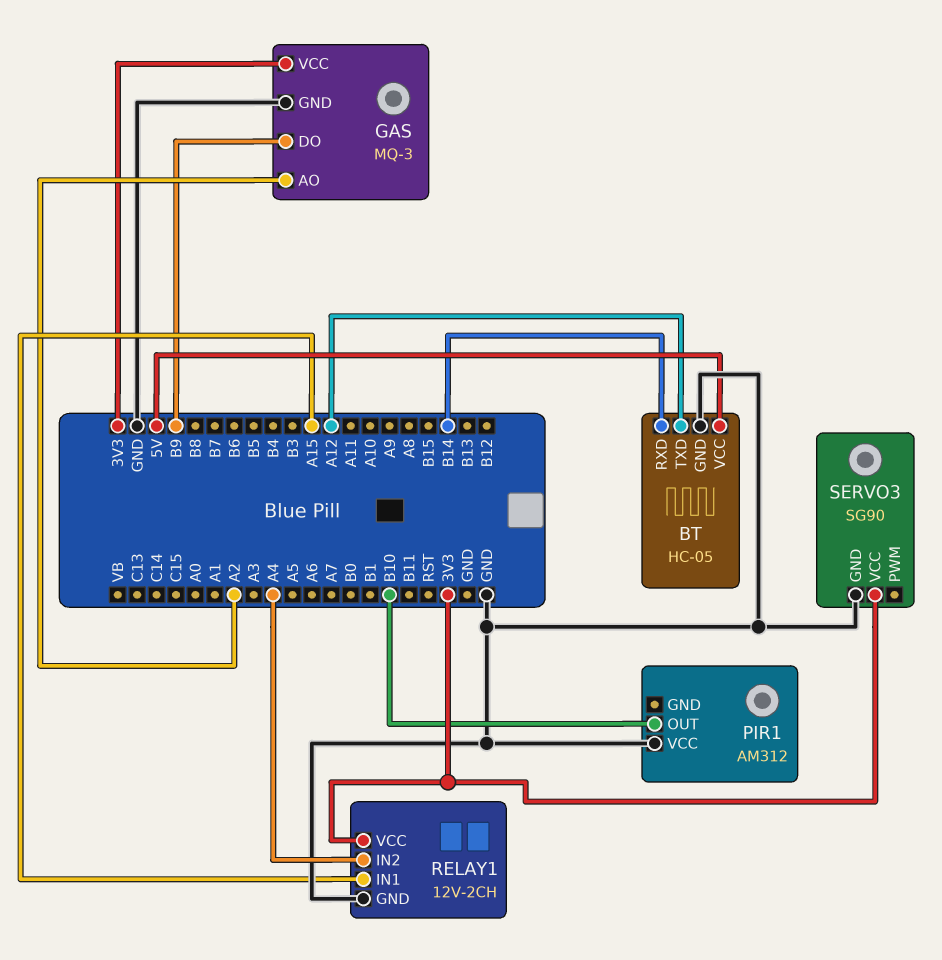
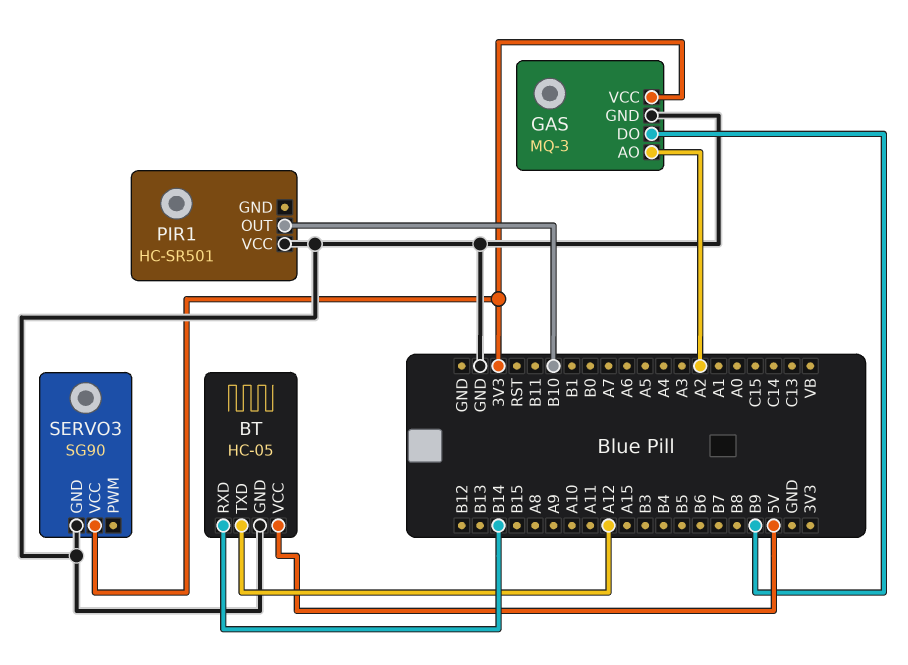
PIR1: AM312 -> HC-SR501
RELAY1: 12V-2CH -> none
RELAY1 pin GND: GND -> none
RELAY1 pin IN1: A15 -> none
RELAY1 pin IN2: A4 -> none
RELAY1 pin VCC: 3V3 -> none

